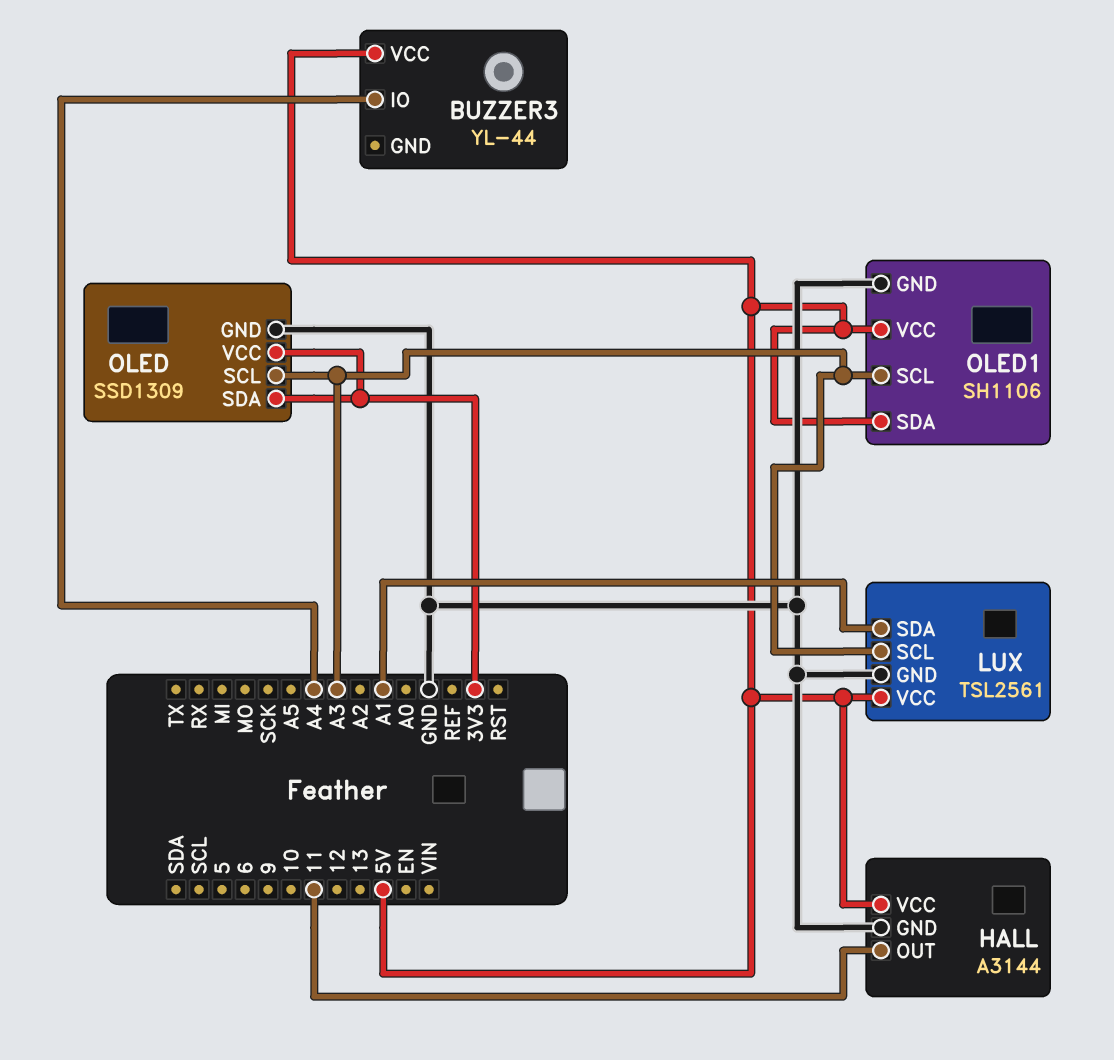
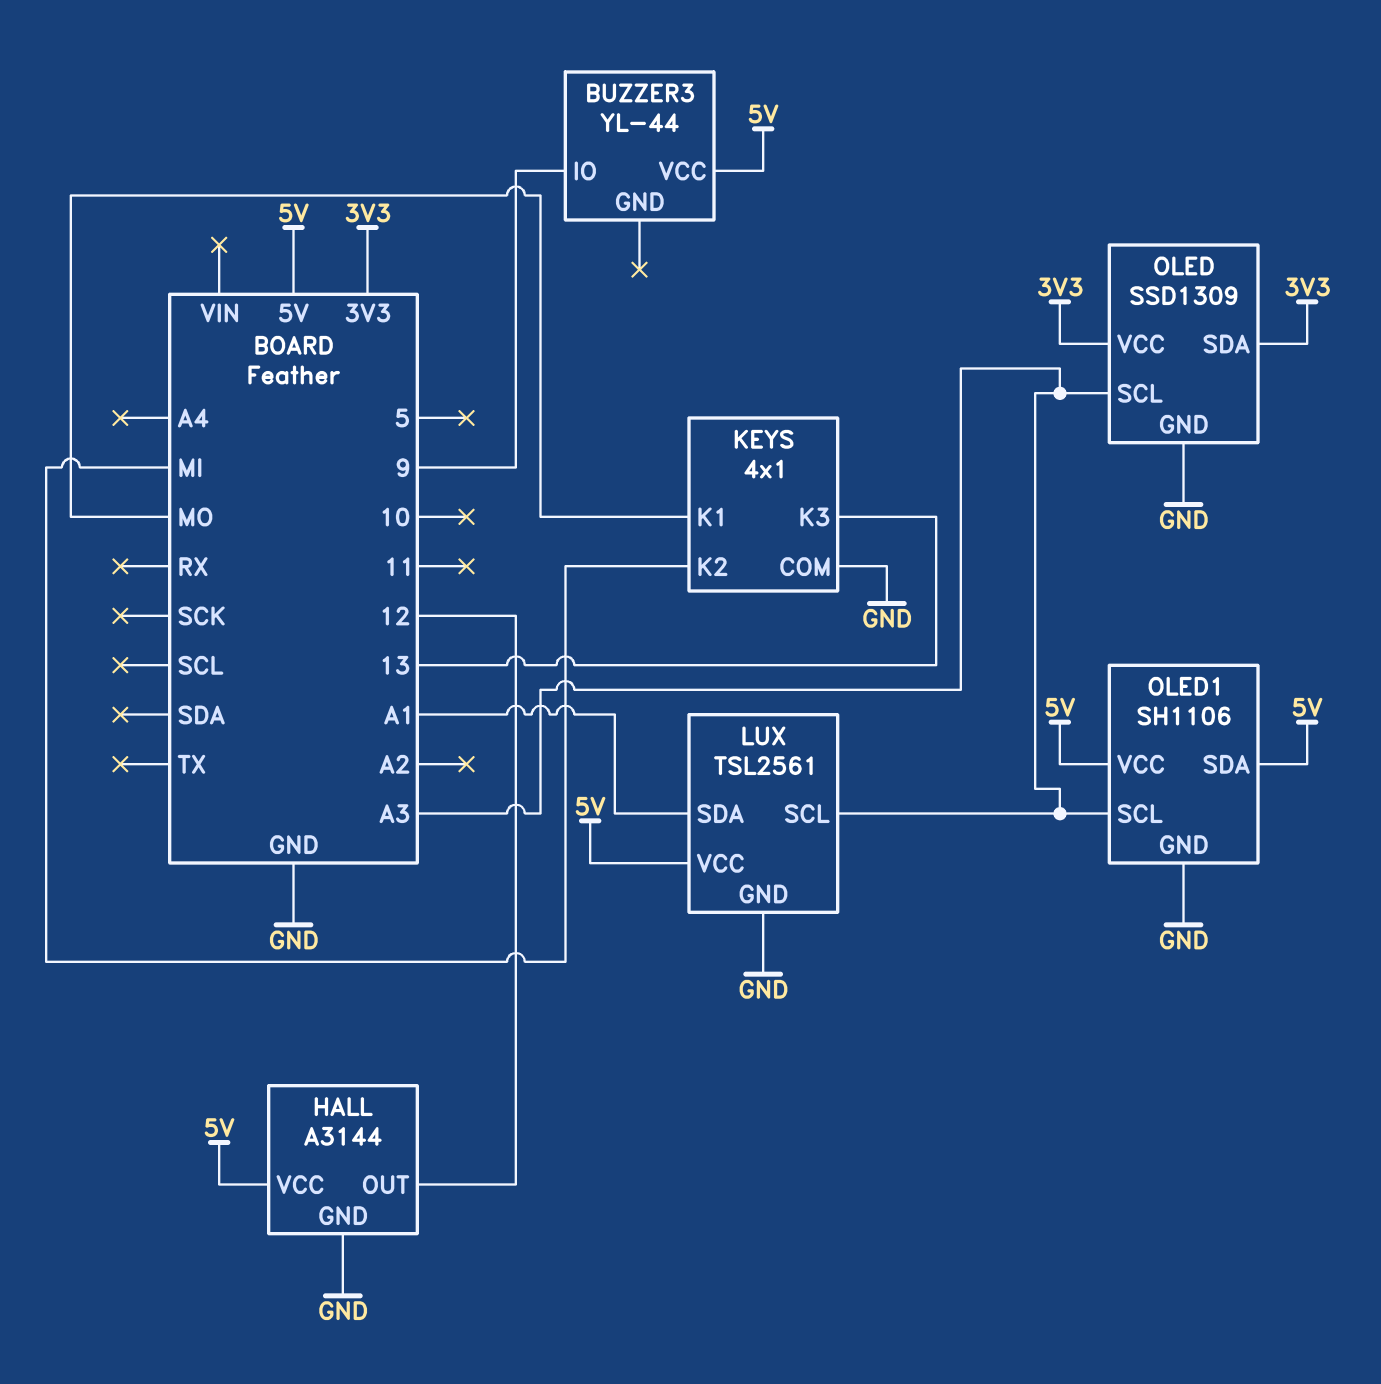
BUZZER3 pin IO: A4 -> 9
HALL pin OUT: 11 -> 12
KEYS: none -> 4x1
KEYS pin COM: none -> GND
KEYS pin K1: none -> MO
KEYS pin K2: none -> MI
KEYS pin K3: none -> 13

